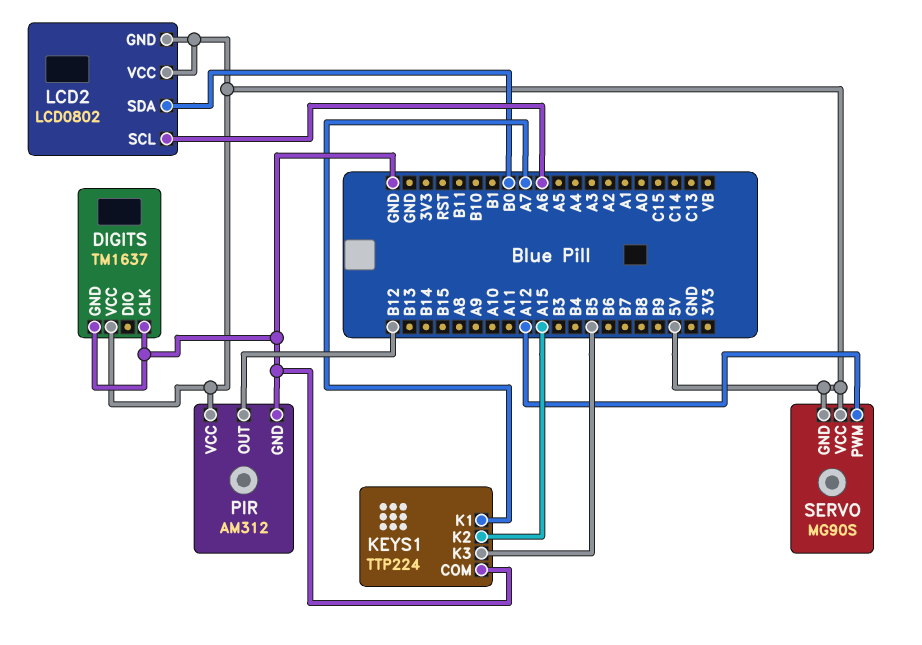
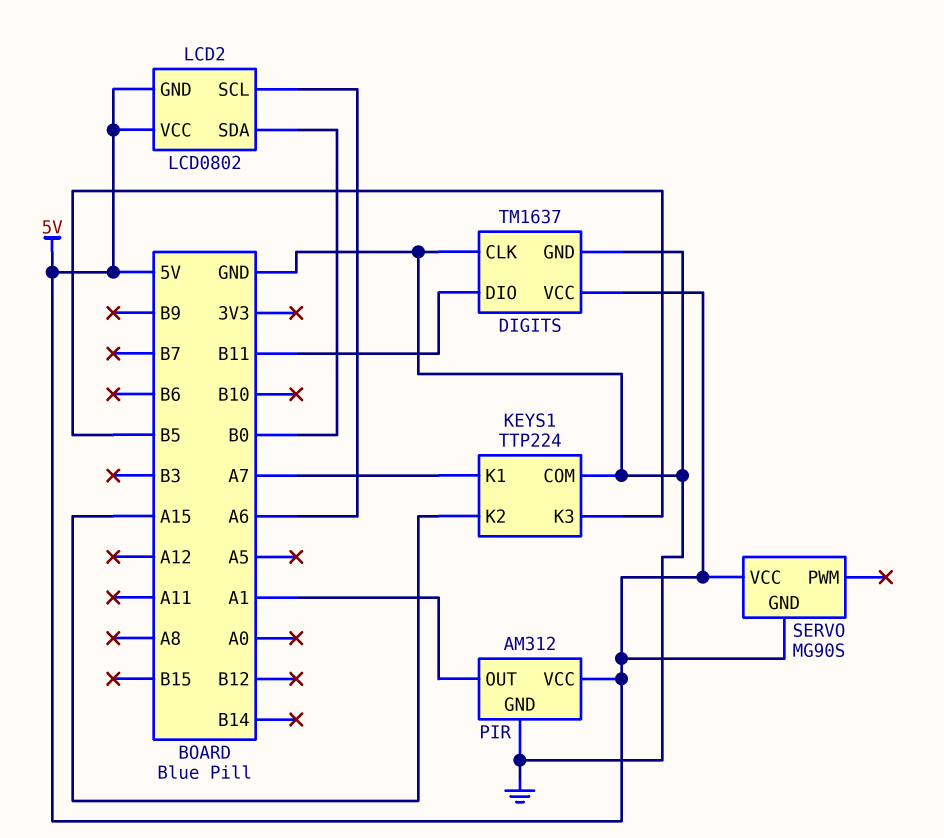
DIGITS pin DIO: none -> B11
PIR pin OUT: B12 -> A1
SERVO pin PWM: A12 -> none

